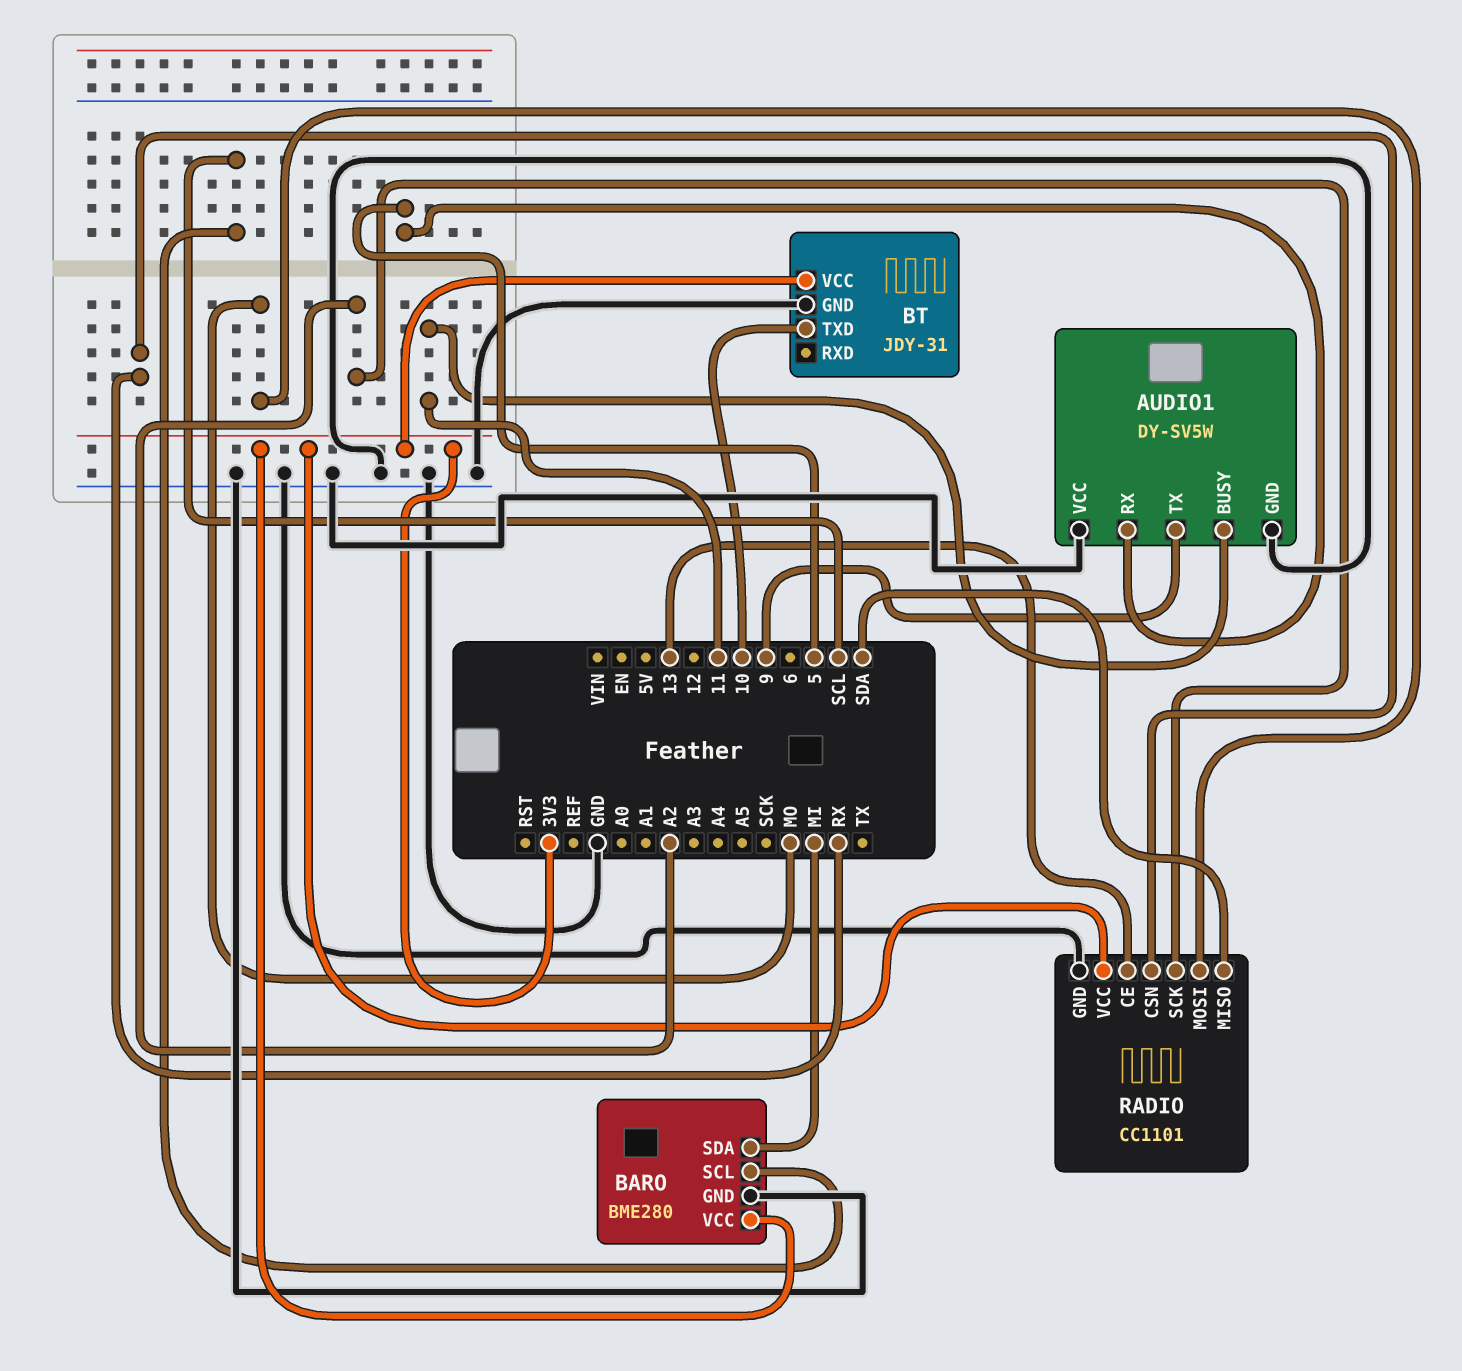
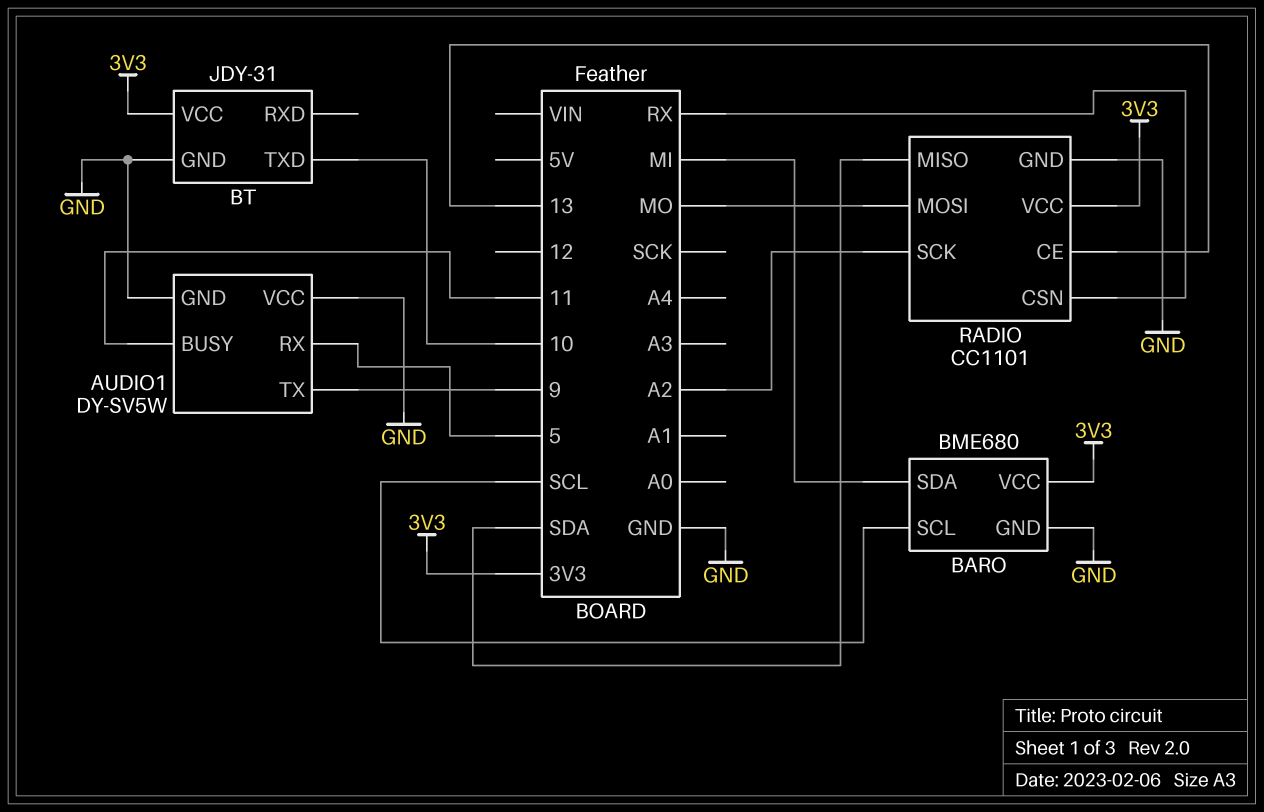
BARO: BME280 -> BME680

